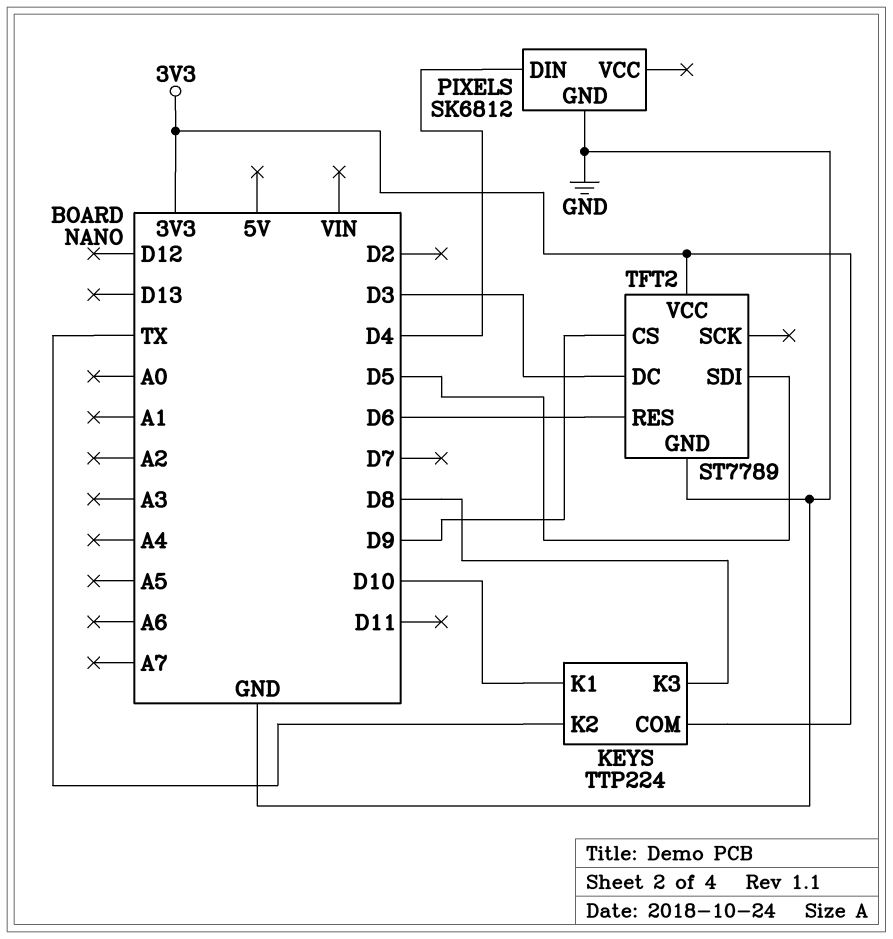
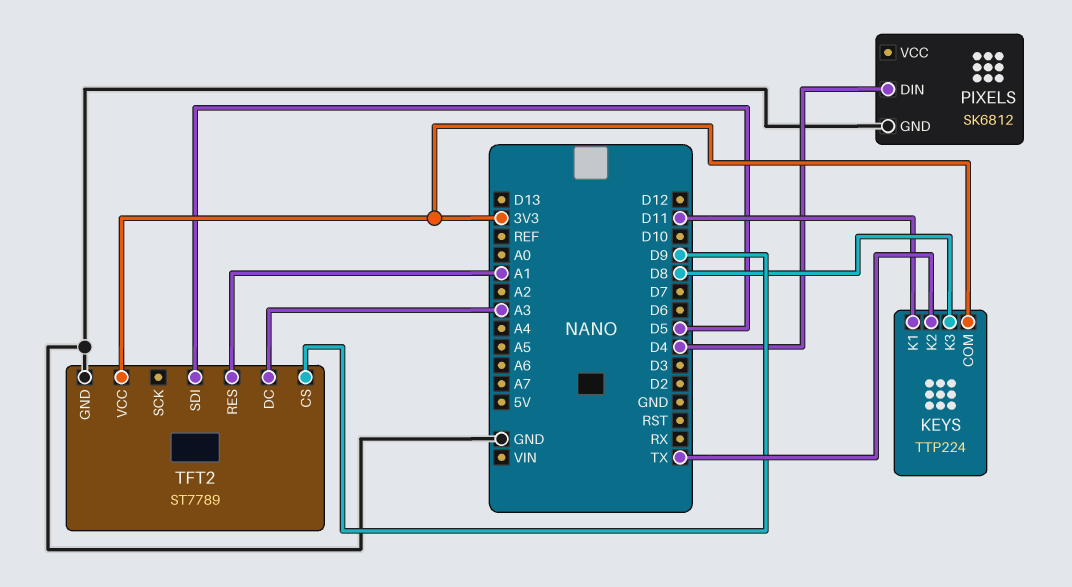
KEYS pin K1: D10 -> D11
TFT2 pin DC: D3 -> A3
TFT2 pin RES: D6 -> A1

